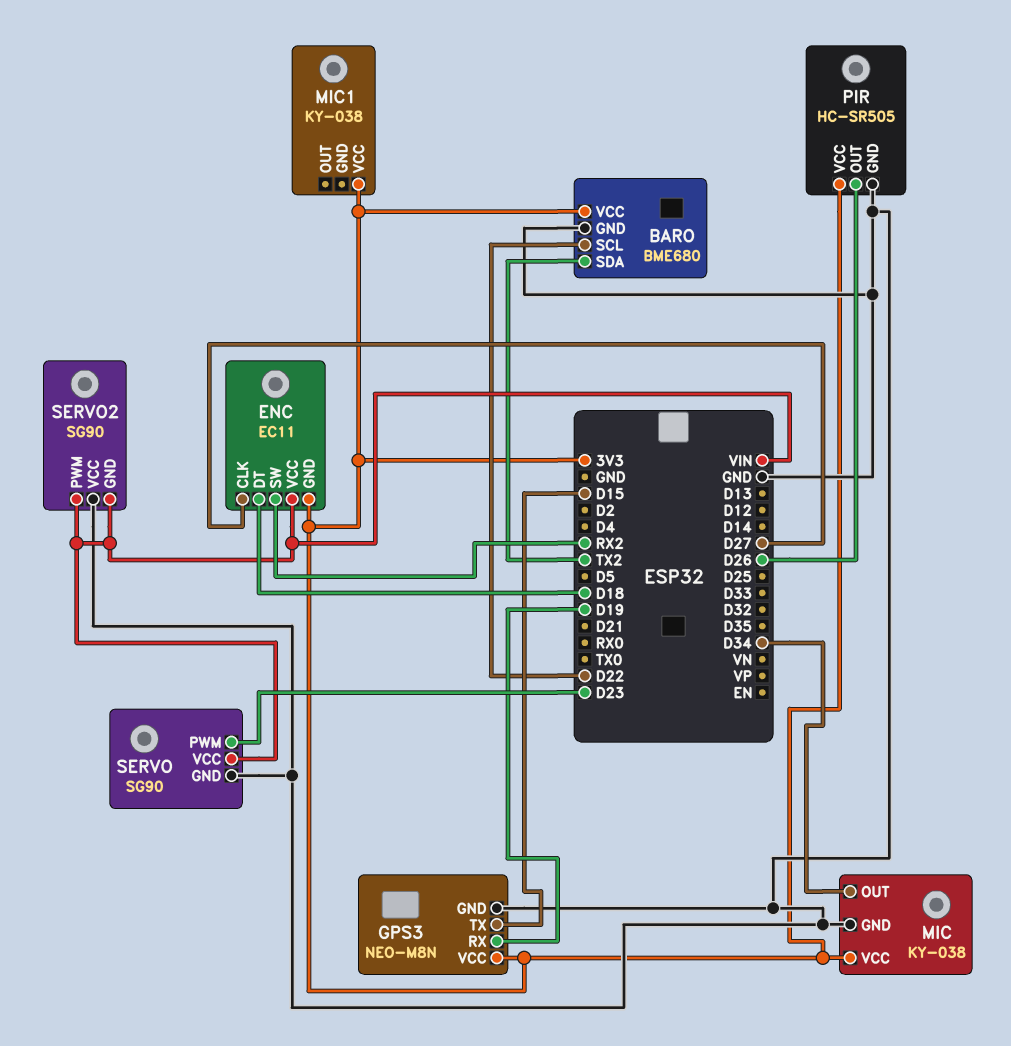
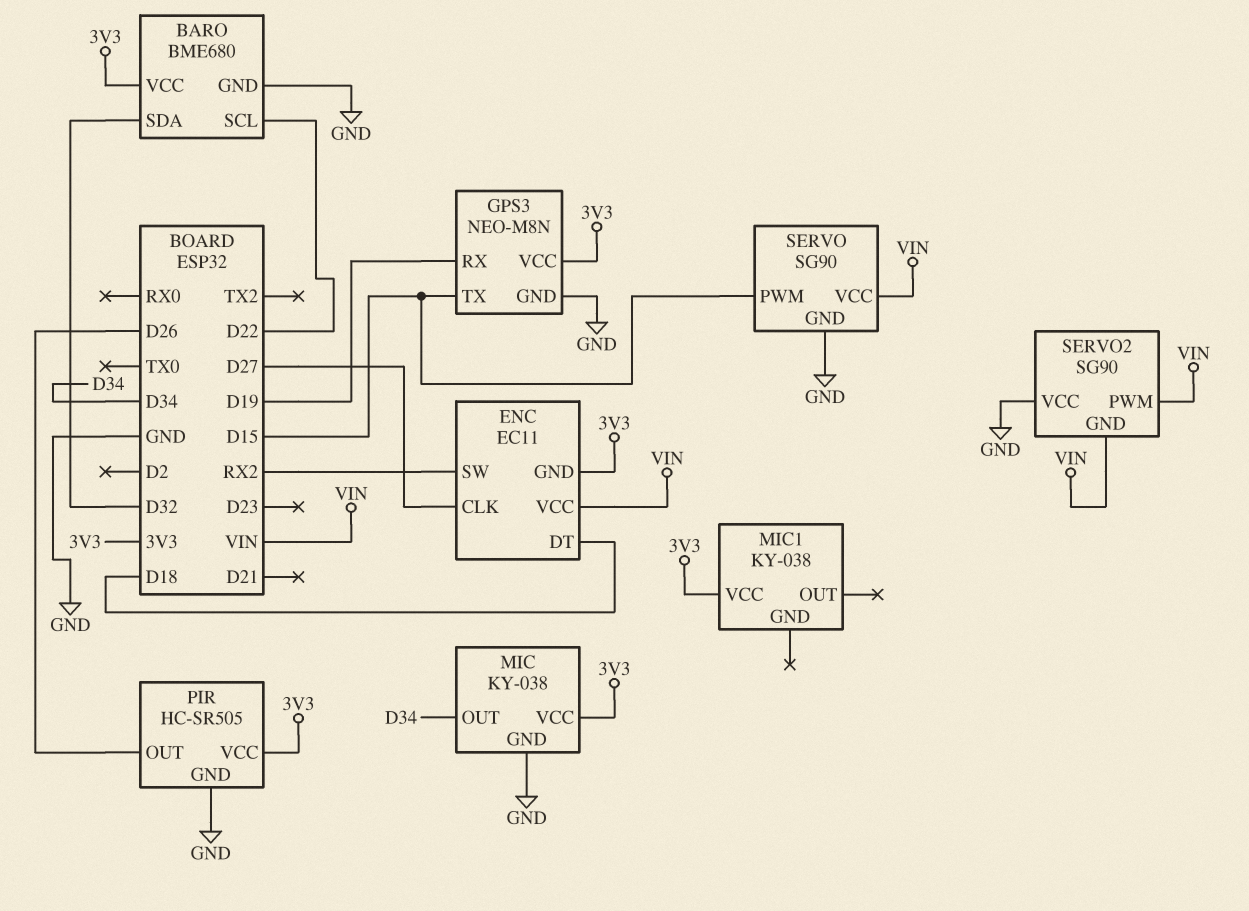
BARO pin SDA: TX2 -> D32
SERVO pin PWM: D23 -> D15

